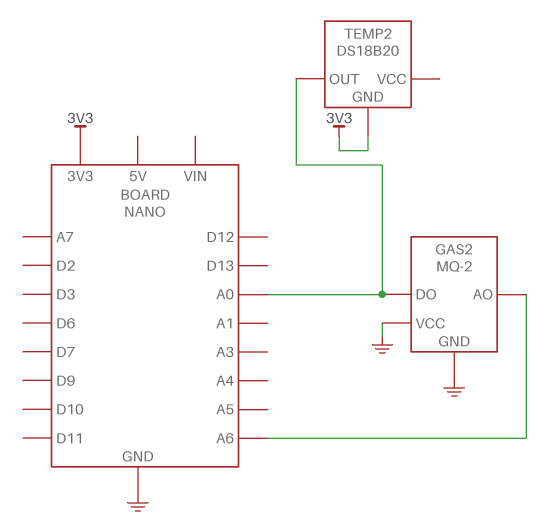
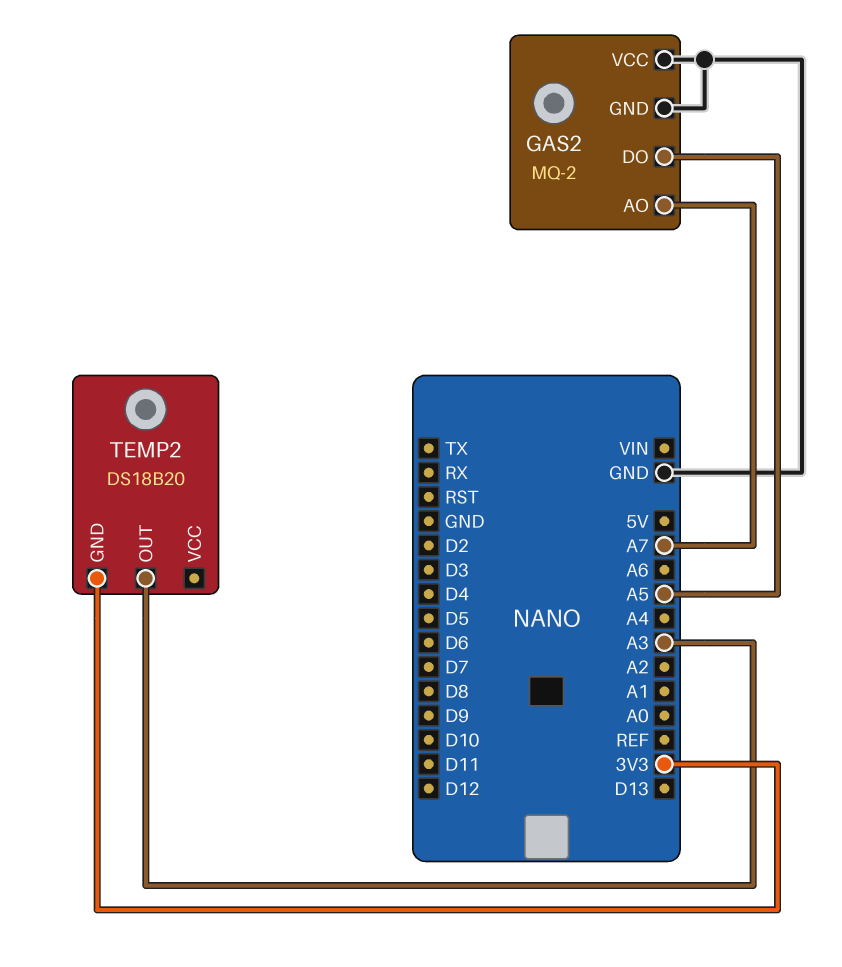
GAS2 pin AO: A6 -> A7
GAS2 pin DO: A0 -> A5
TEMP2 pin OUT: A0 -> A3

